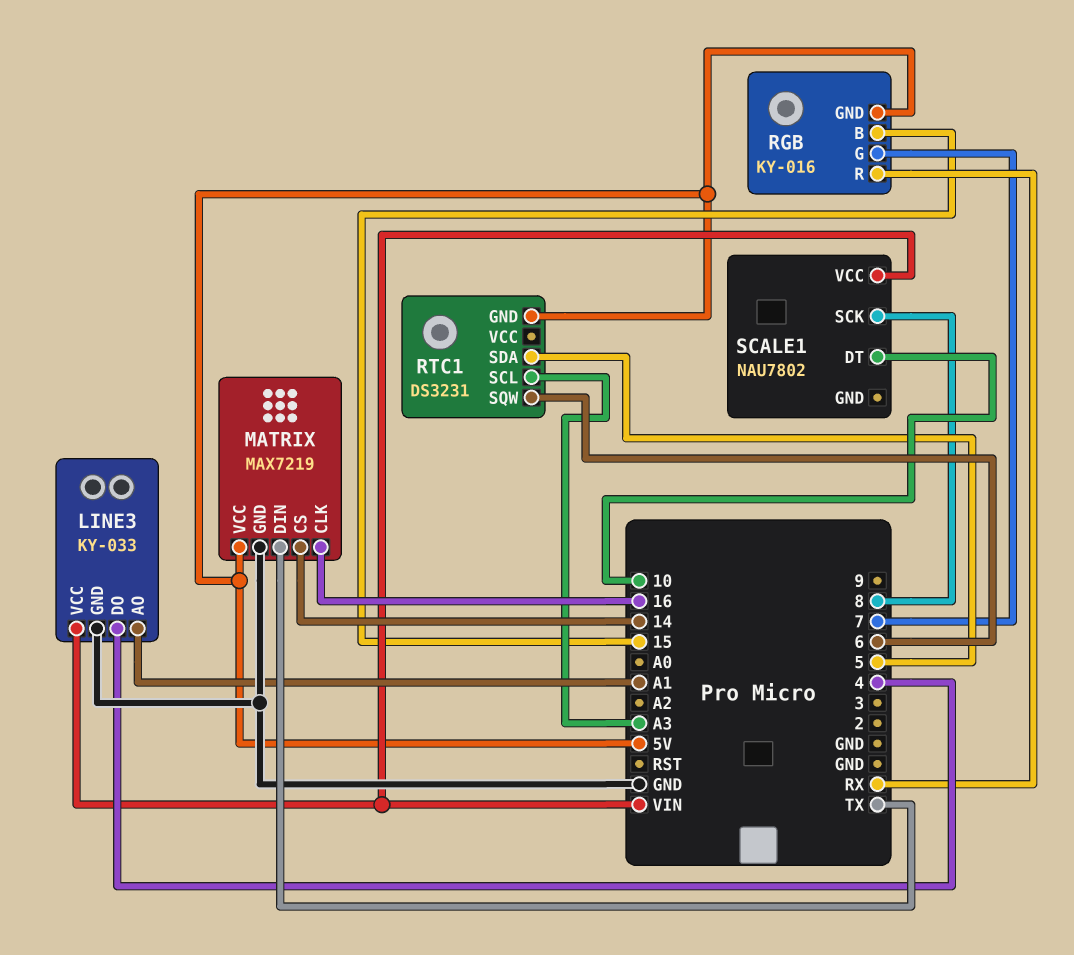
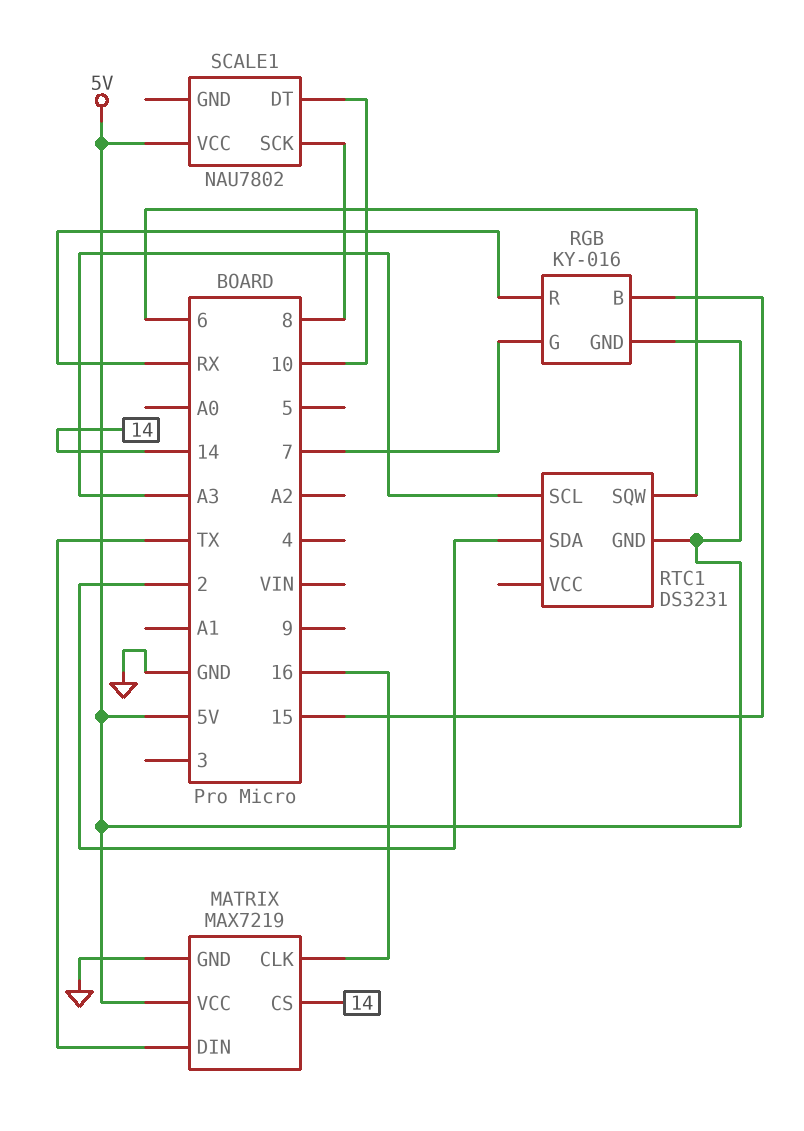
LINE3: KY-033 -> none
LINE3 pin AO: A1 -> none
LINE3 pin DO: 4 -> none
LINE3 pin GND: GND -> none
LINE3 pin VCC: VIN -> none
RTC1 pin SDA: 5 -> 2
SCALE1 pin VCC: VIN -> 5V

